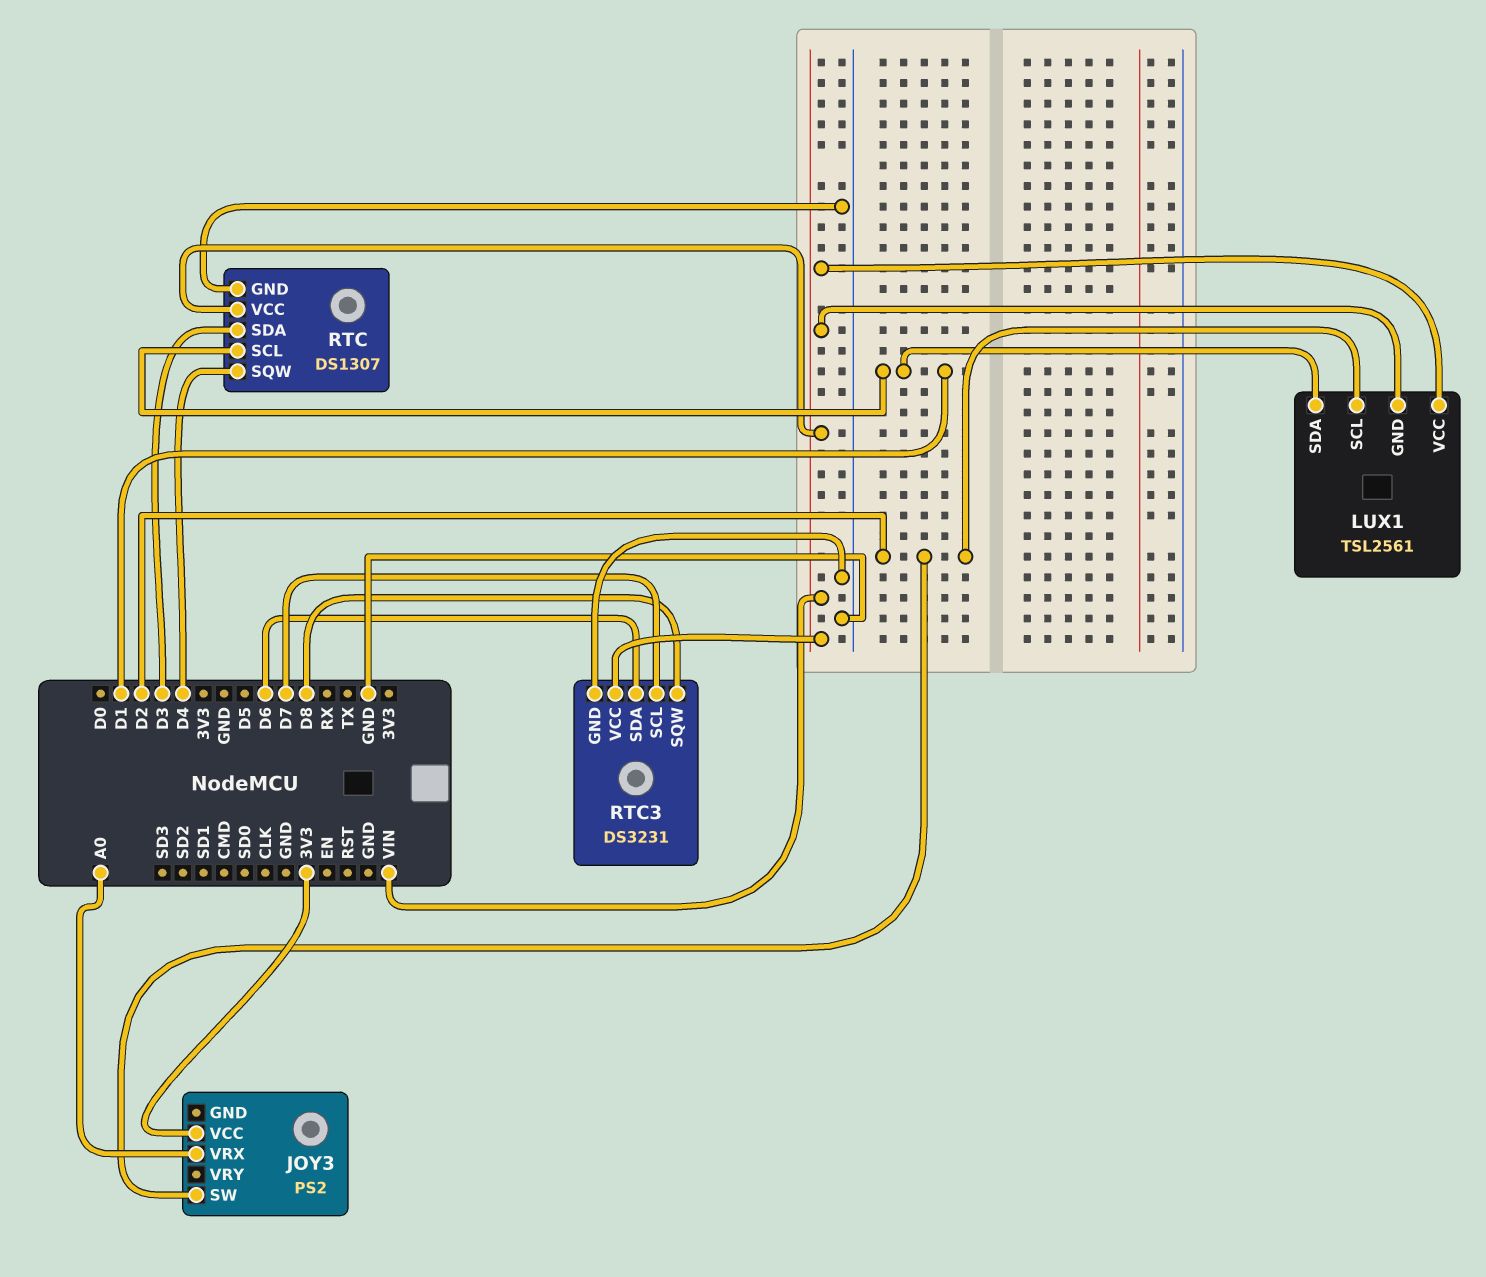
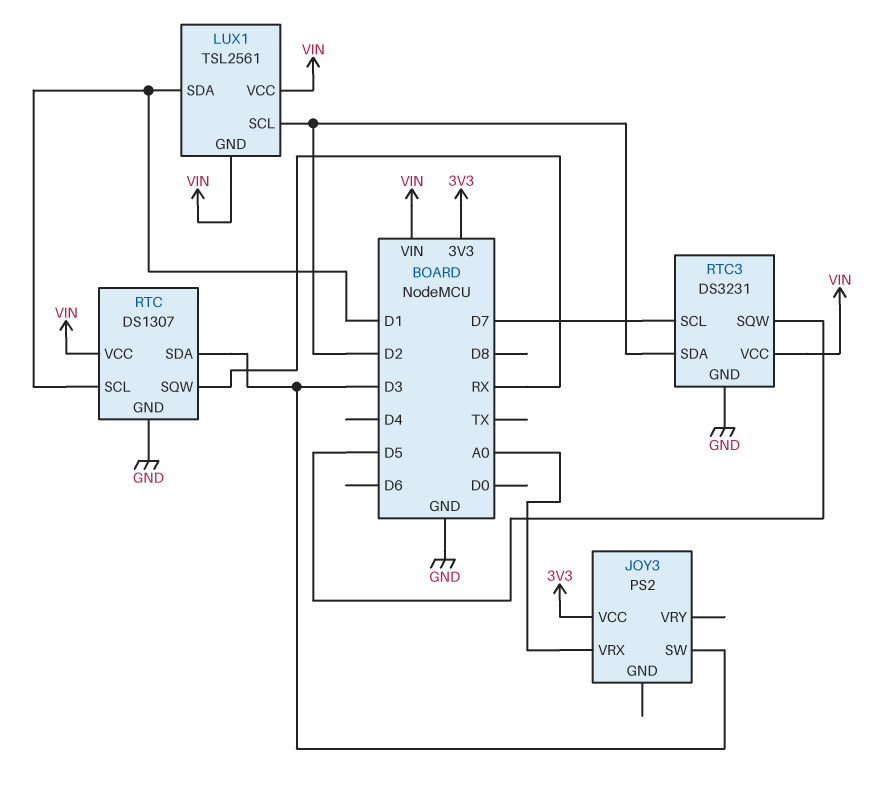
JOY3 pin SW: D2 -> D3
RTC pin SQW: D4 -> RX
RTC3 pin SDA: D6 -> D2
RTC3 pin SQW: D8 -> D5

